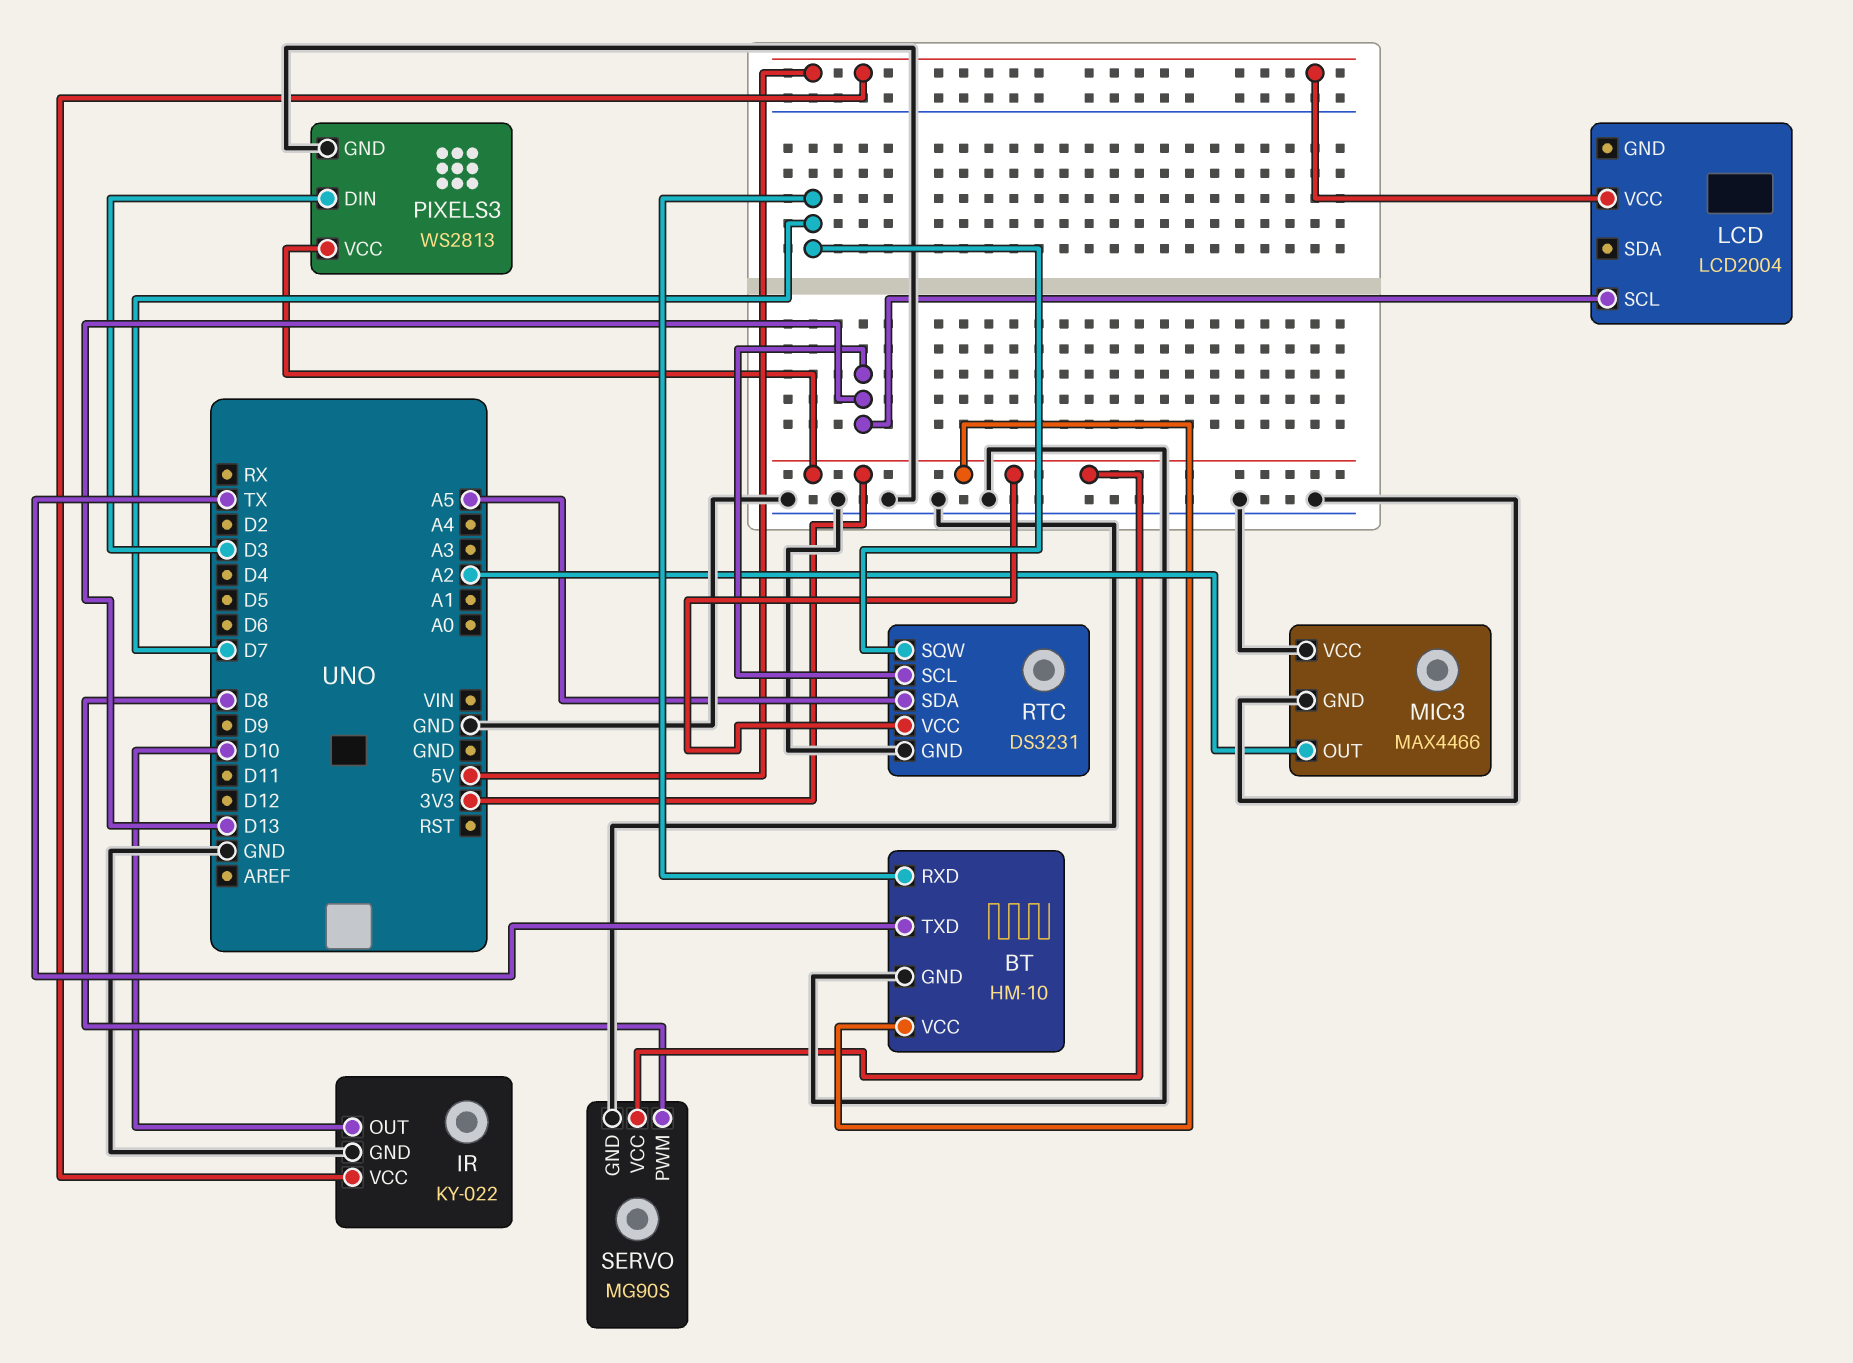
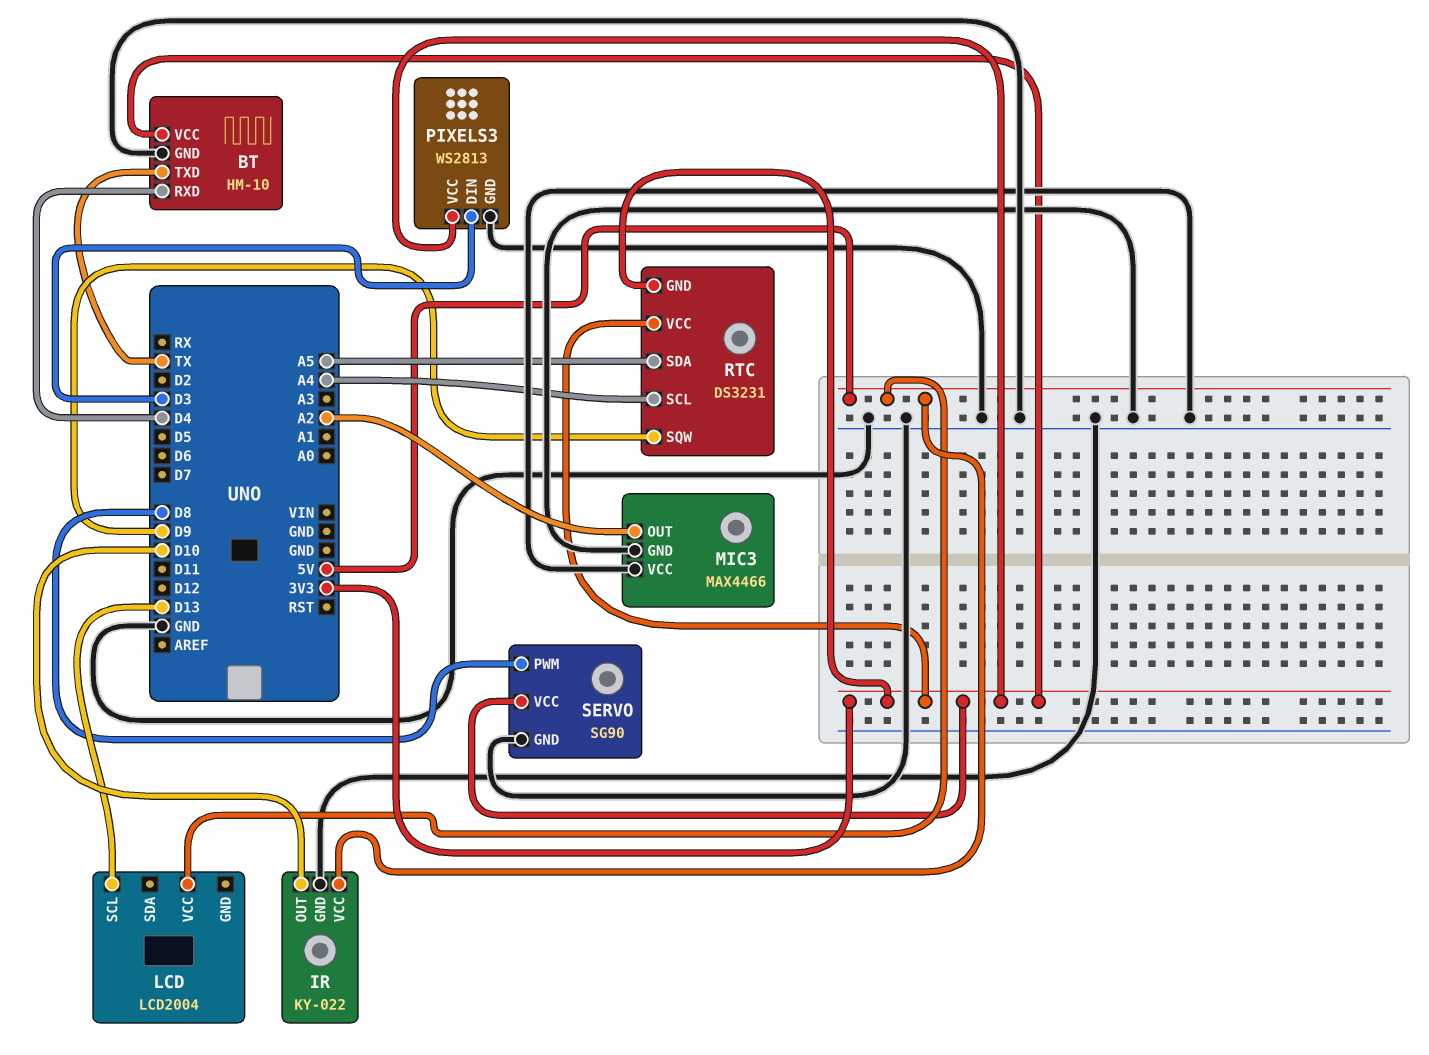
BT pin RXD: D7 -> D4
RTC pin GND: GND -> 3V3
RTC pin SCL: D13 -> A4
RTC pin SQW: D7 -> D9
SERVO: MG90S -> SG90

